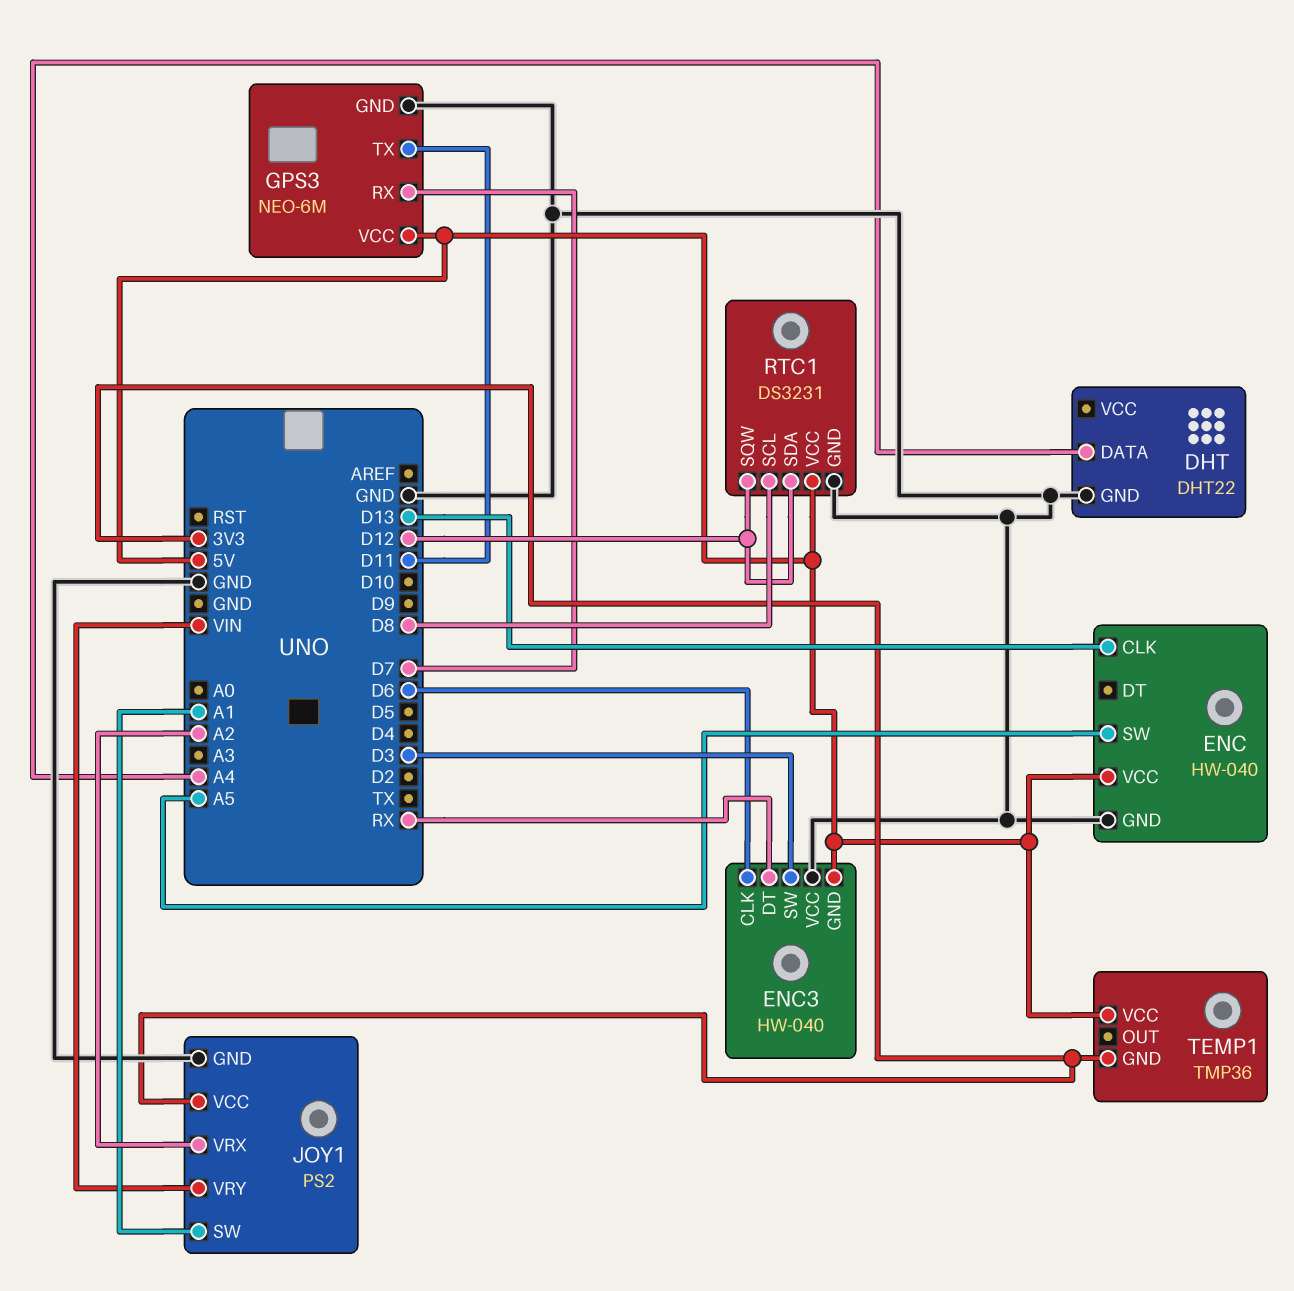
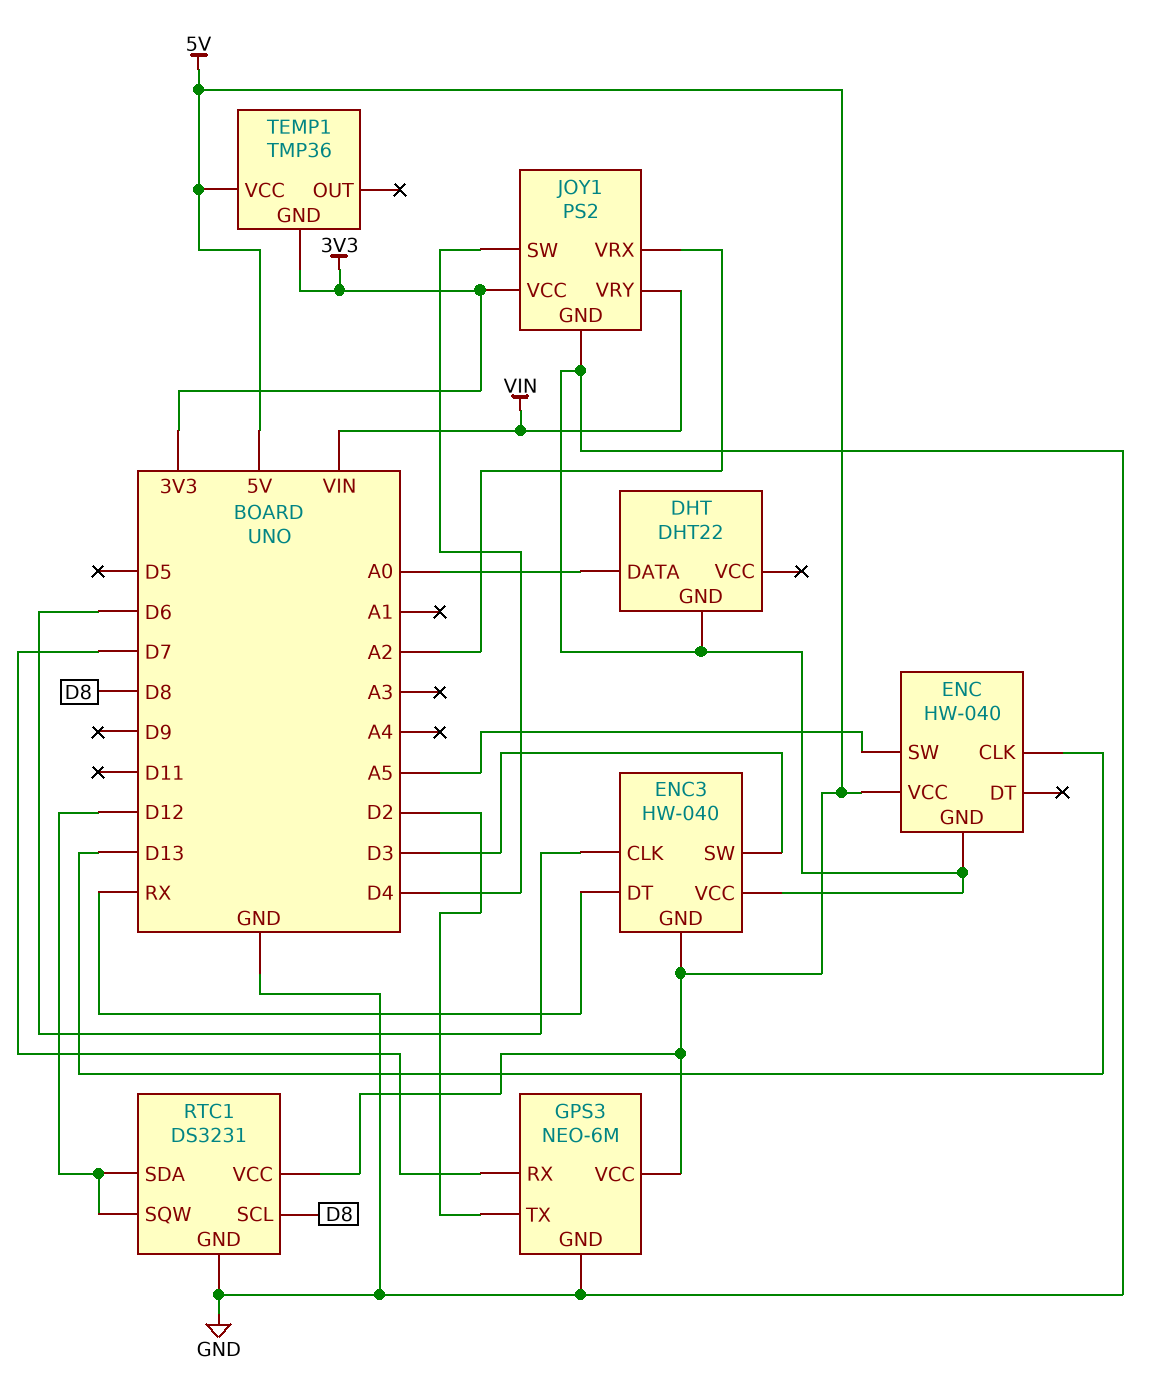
DHT pin DATA: A4 -> A0
GPS3 pin TX: D11 -> D2
JOY1 pin SW: A1 -> D4

